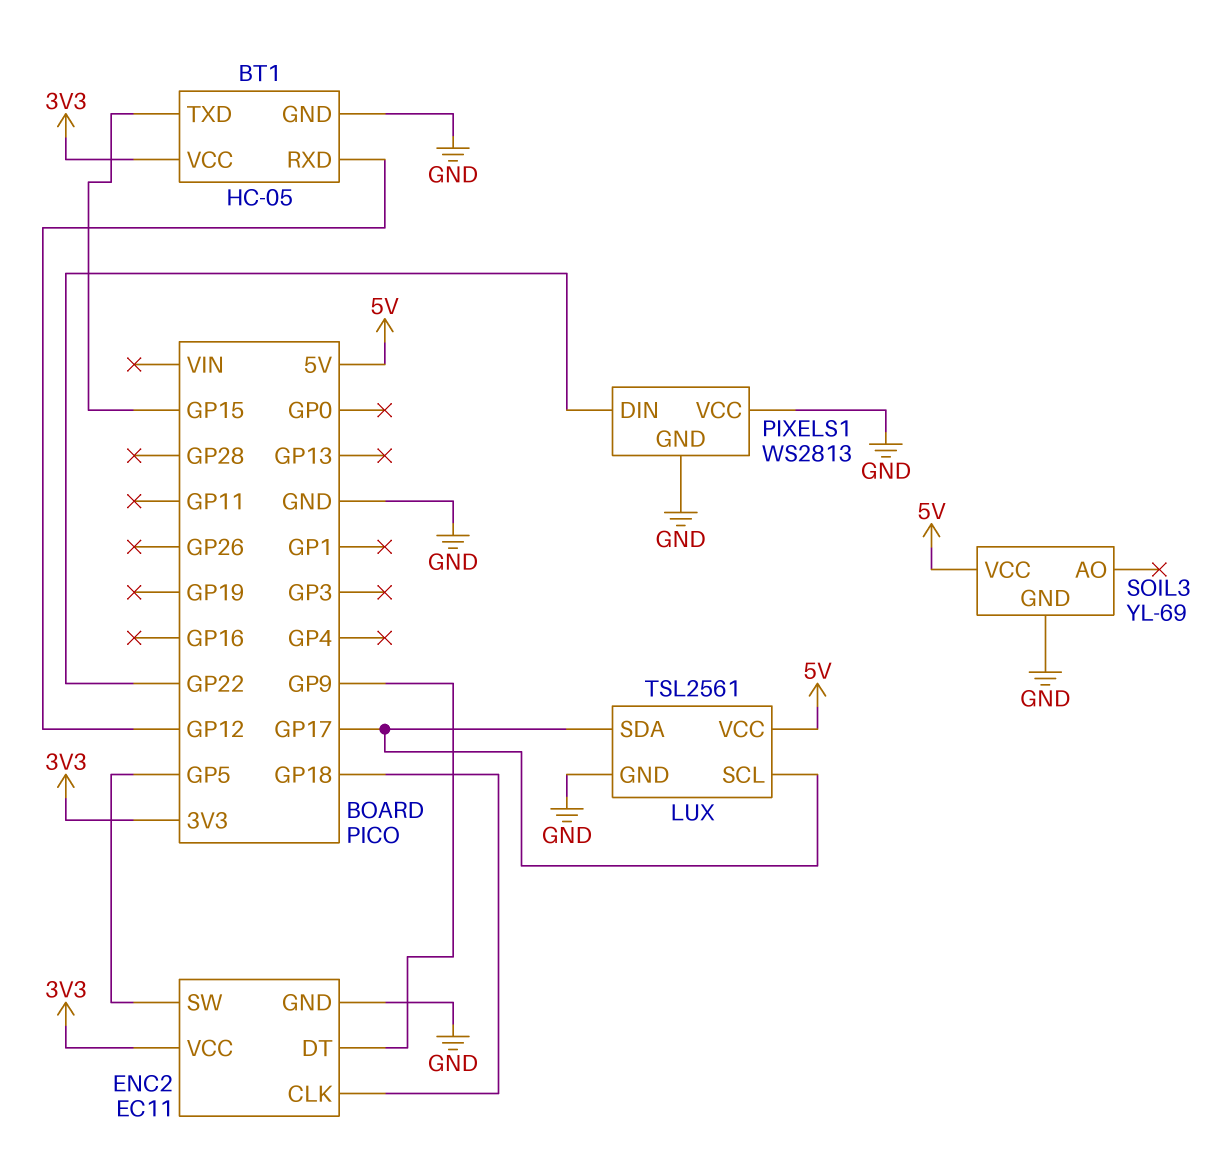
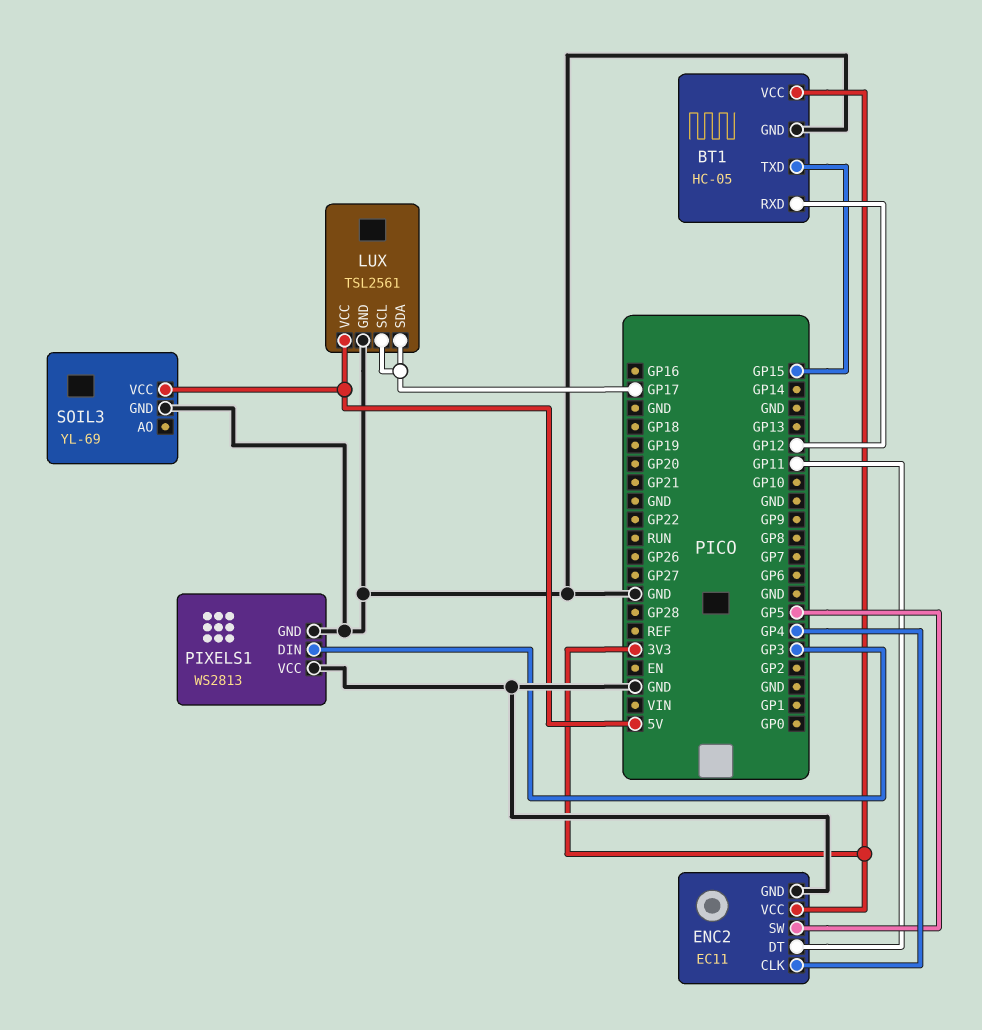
ENC2 pin CLK: GP18 -> GP4
ENC2 pin DT: GP9 -> GP11
PIXELS1 pin DIN: GP22 -> GP3

